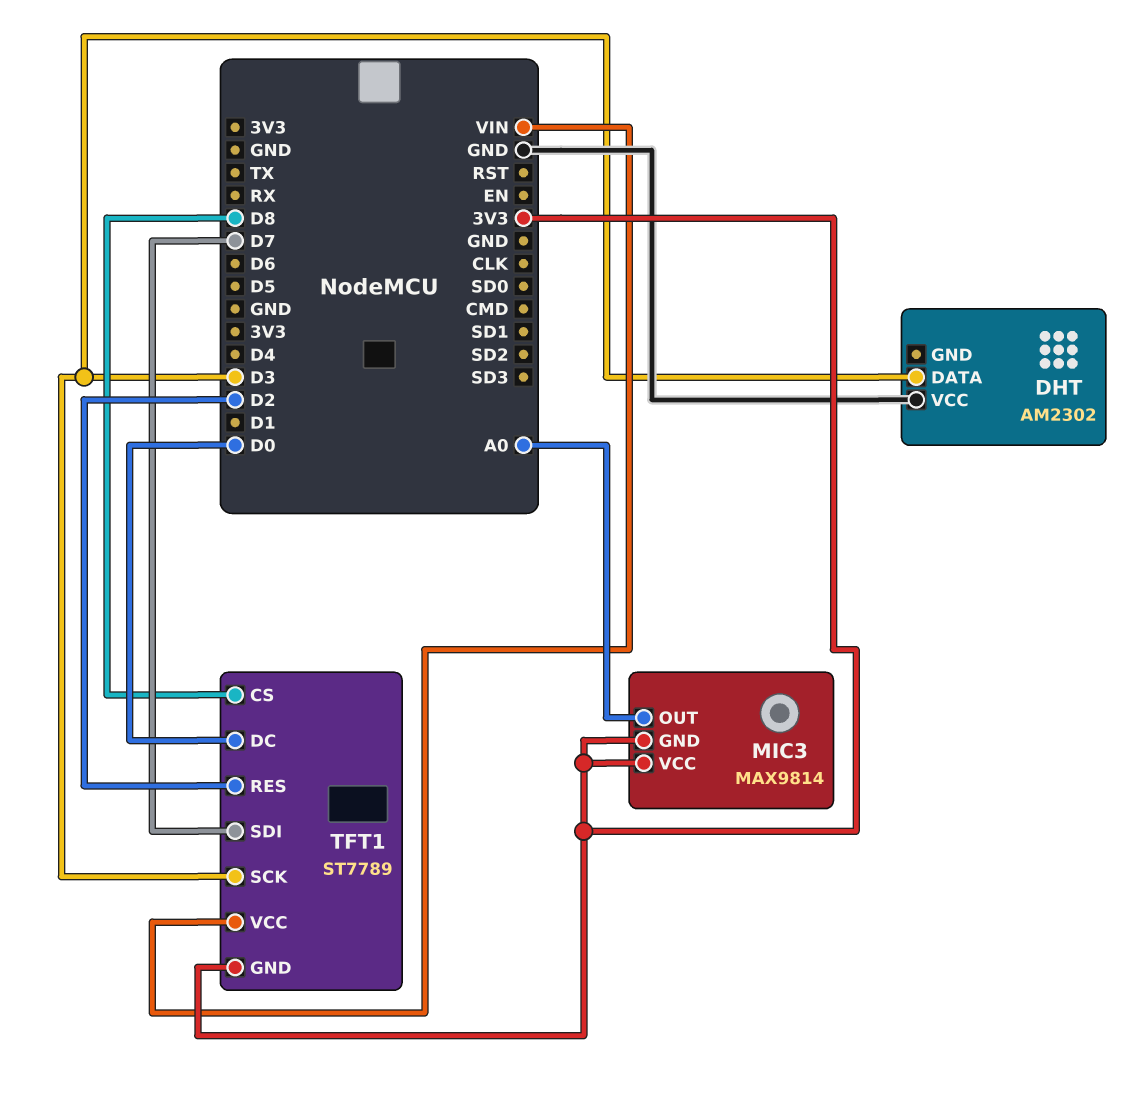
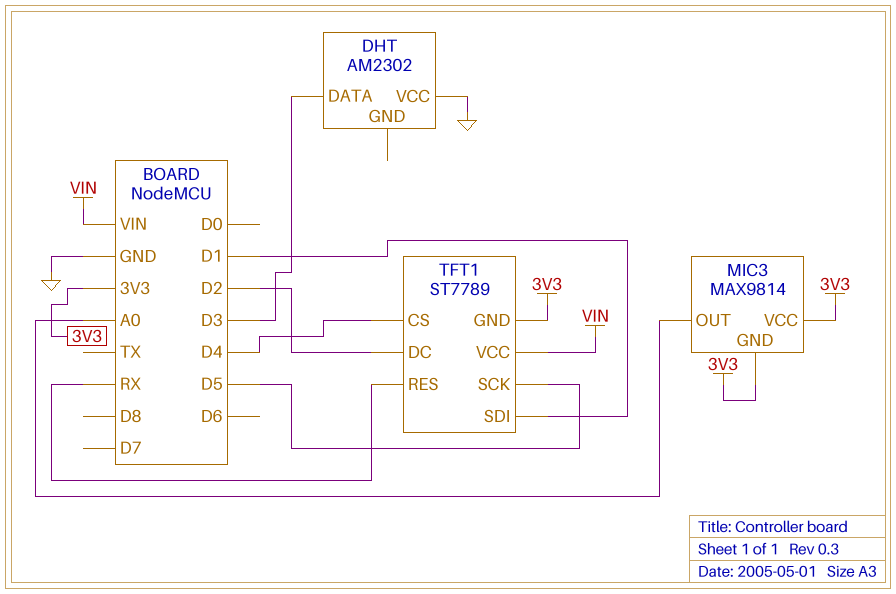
TFT1 pin CS: D8 -> D4
TFT1 pin DC: D0 -> D2
TFT1 pin RES: D2 -> RX
TFT1 pin SCK: D3 -> D5
TFT1 pin SDI: D7 -> D1

